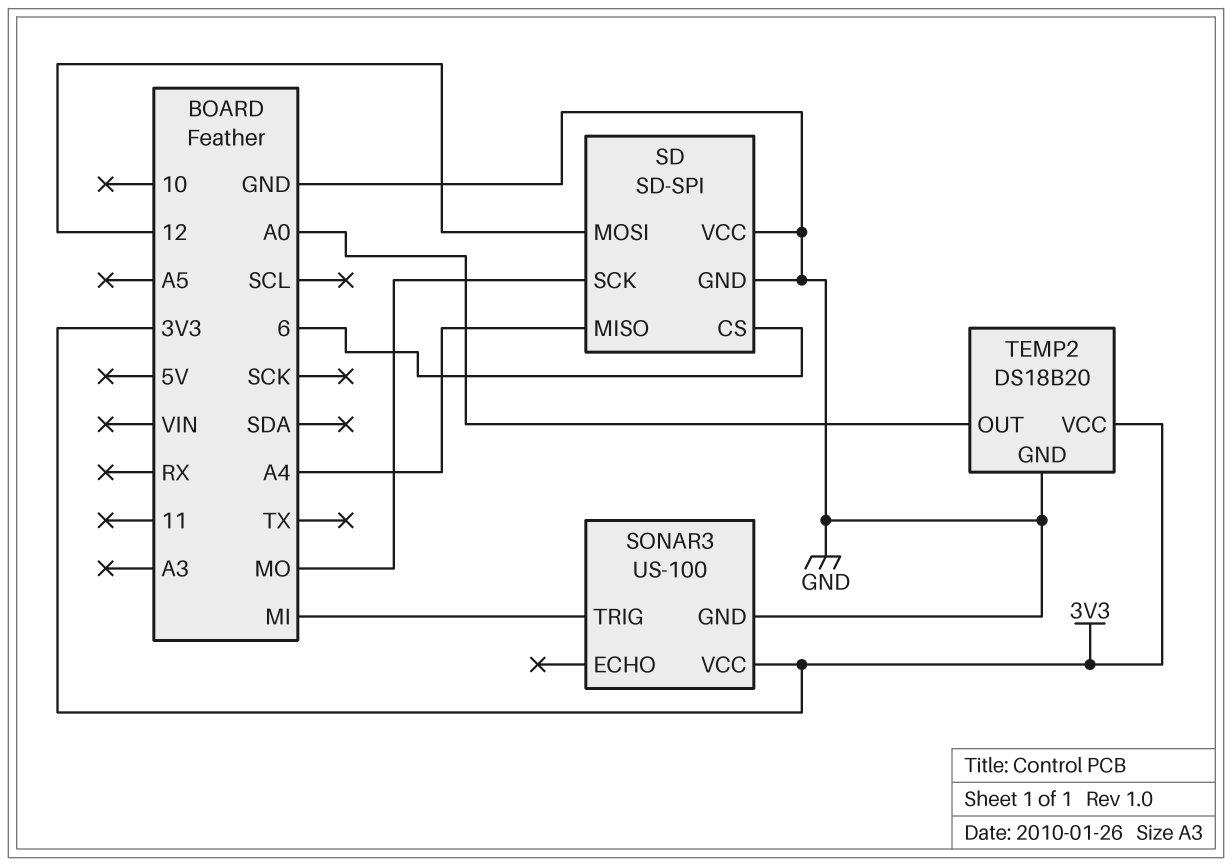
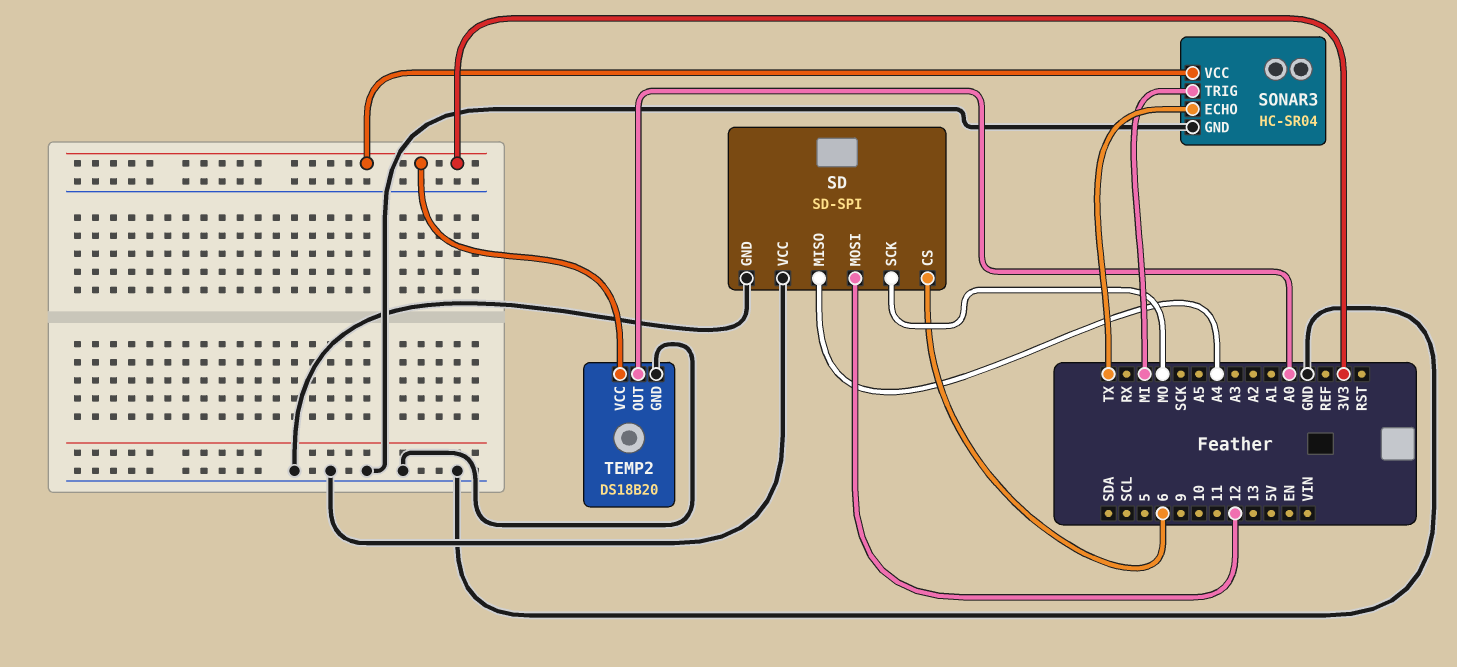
SONAR3: US-100 -> HC-SR04
SONAR3 pin ECHO: none -> TX

